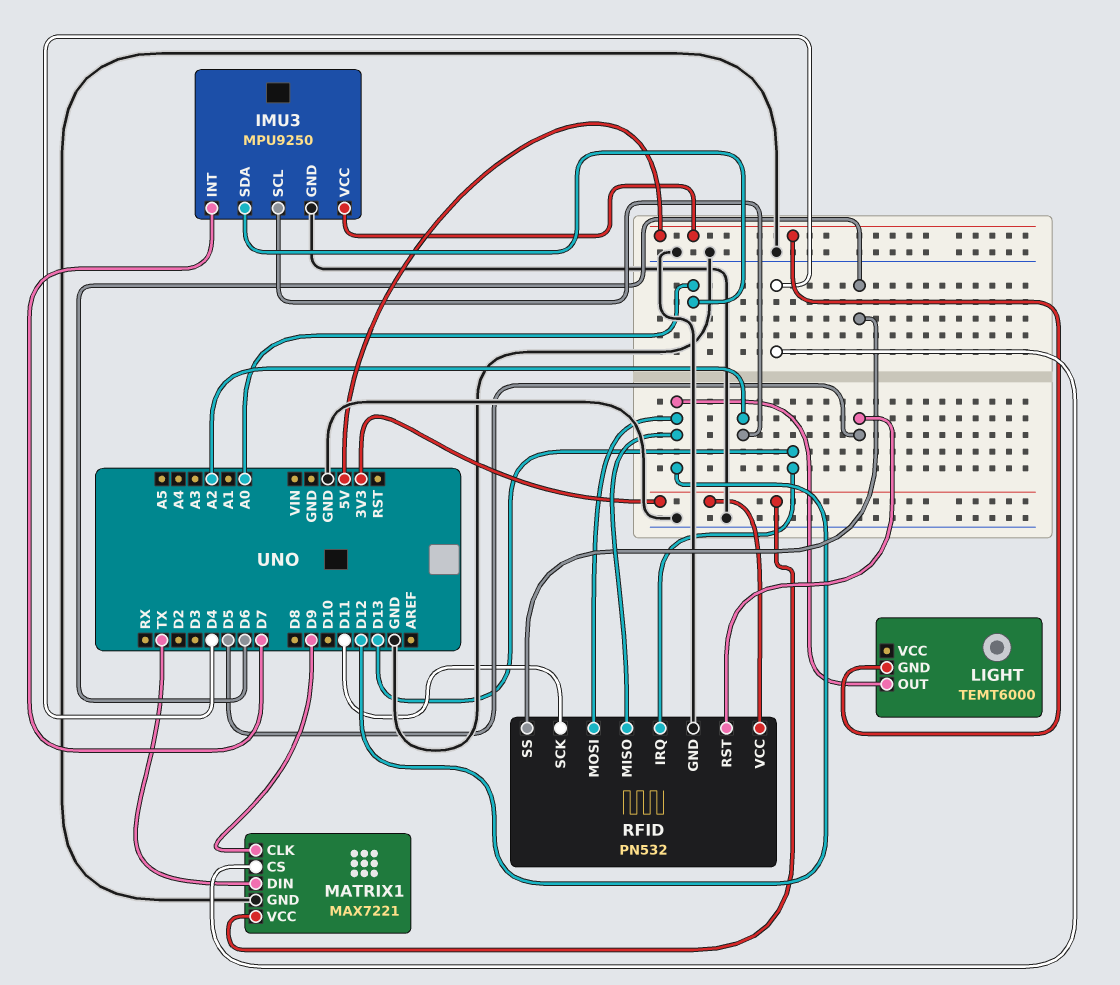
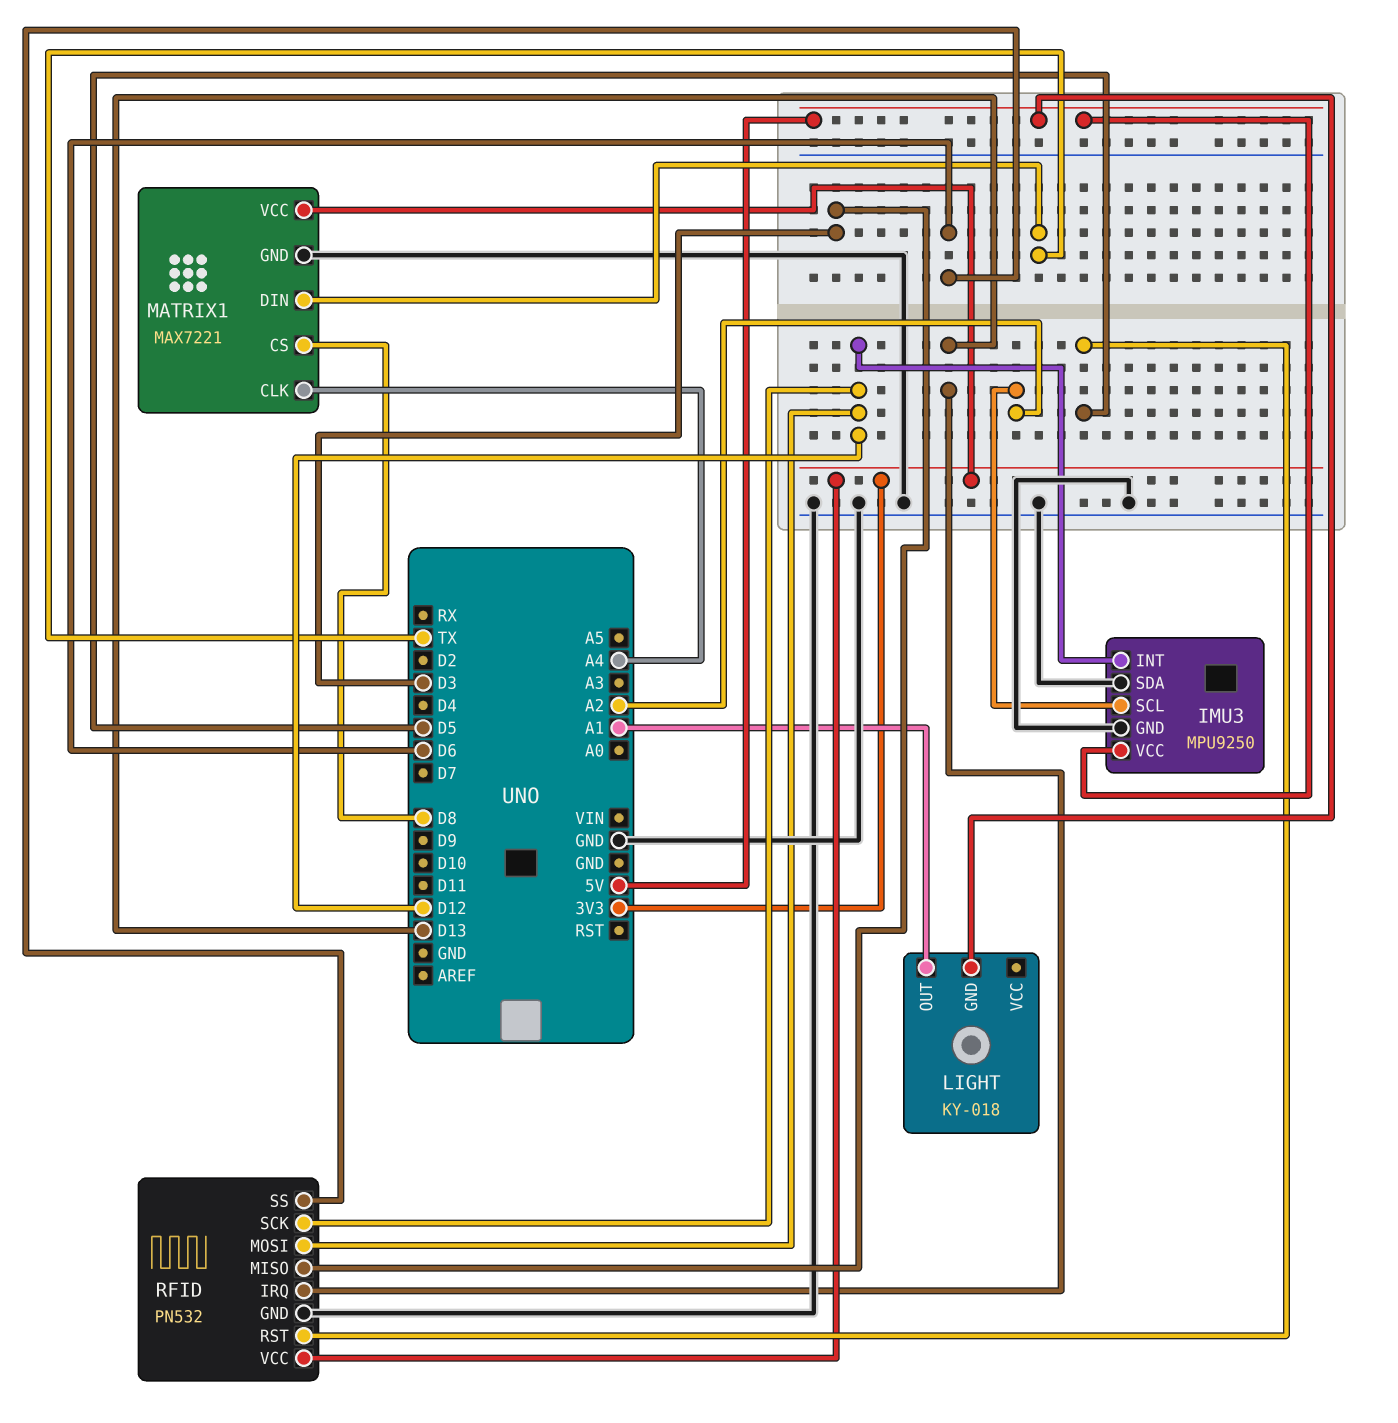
IMU3 pin INT: D7 -> D12
IMU3 pin SDA: A0 -> GND
LIGHT: TEMT6000 -> KY-018
LIGHT pin OUT: D12 -> A1
MATRIX1 pin CLK: D9 -> A4
MATRIX1 pin CS: D4 -> D8
RFID pin MISO: D12 -> D3
RFID pin SCK: D11 -> D12

